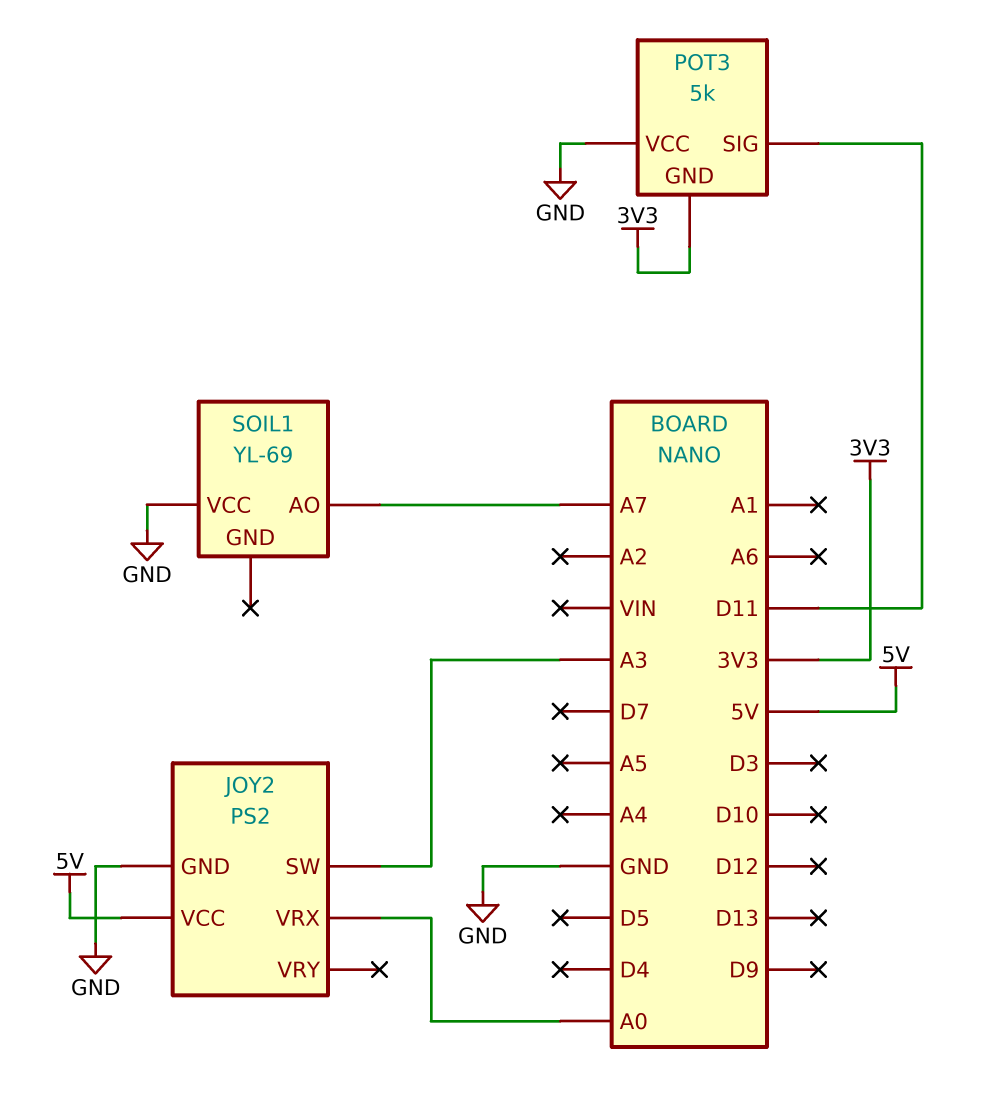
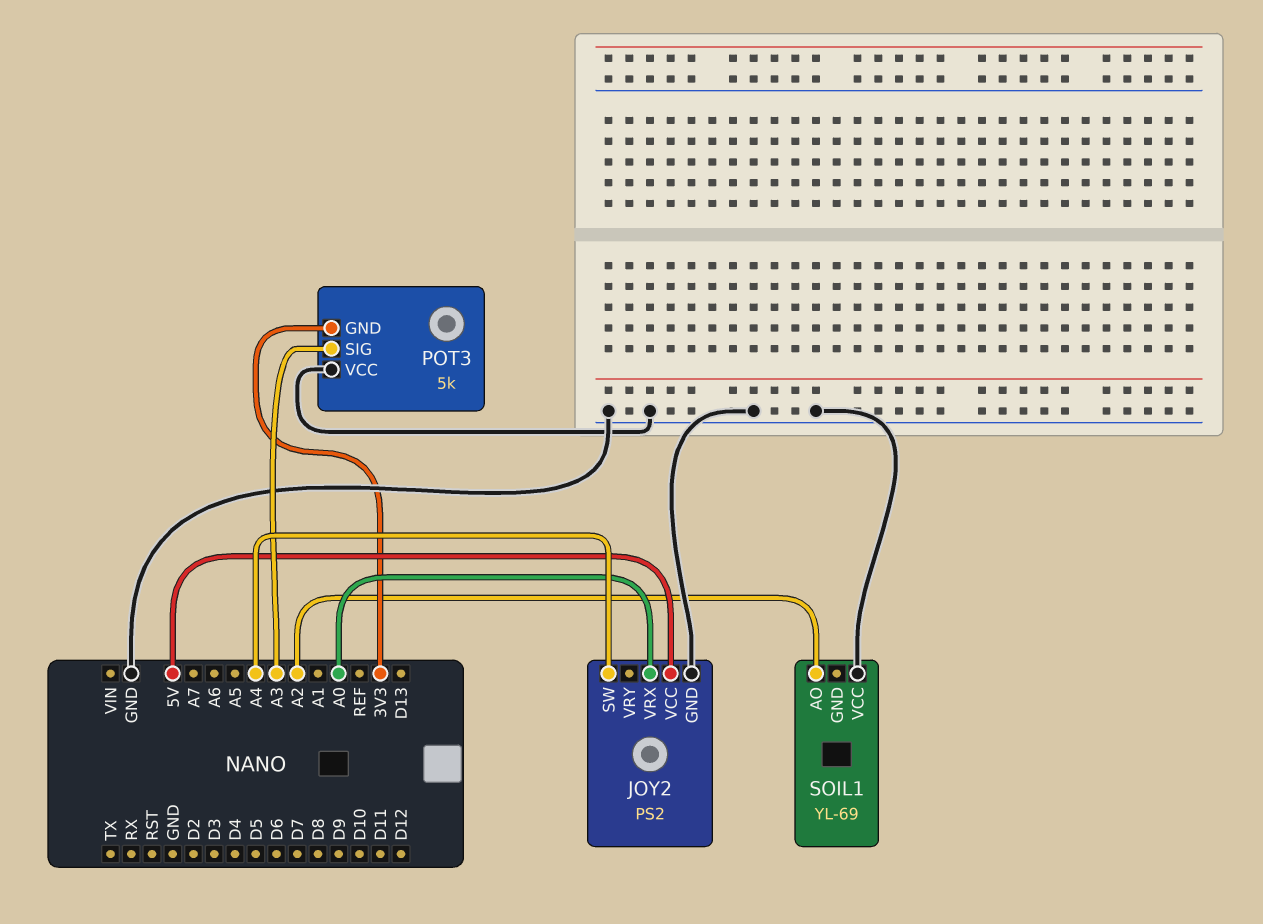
JOY2 pin SW: A3 -> A4
POT3 pin SIG: D11 -> A3
SOIL1 pin AO: A7 -> A2

